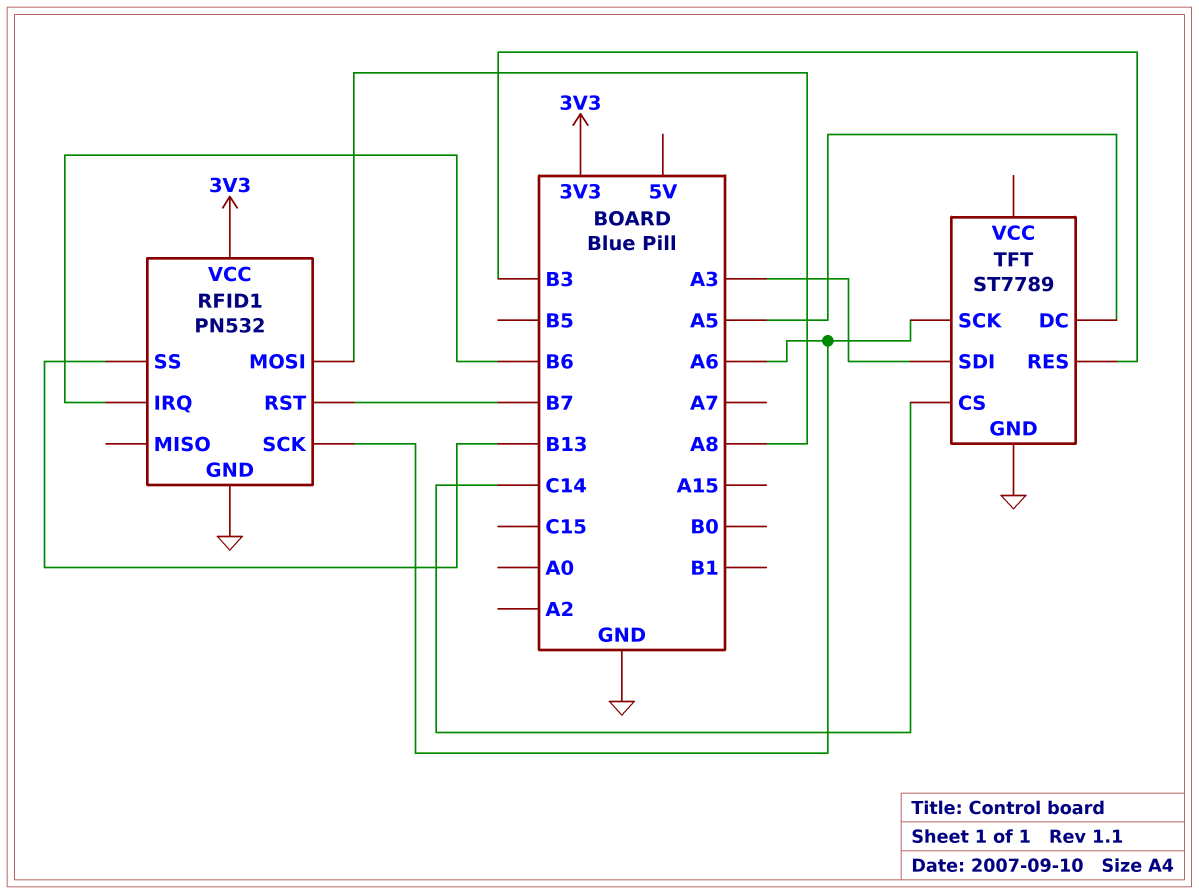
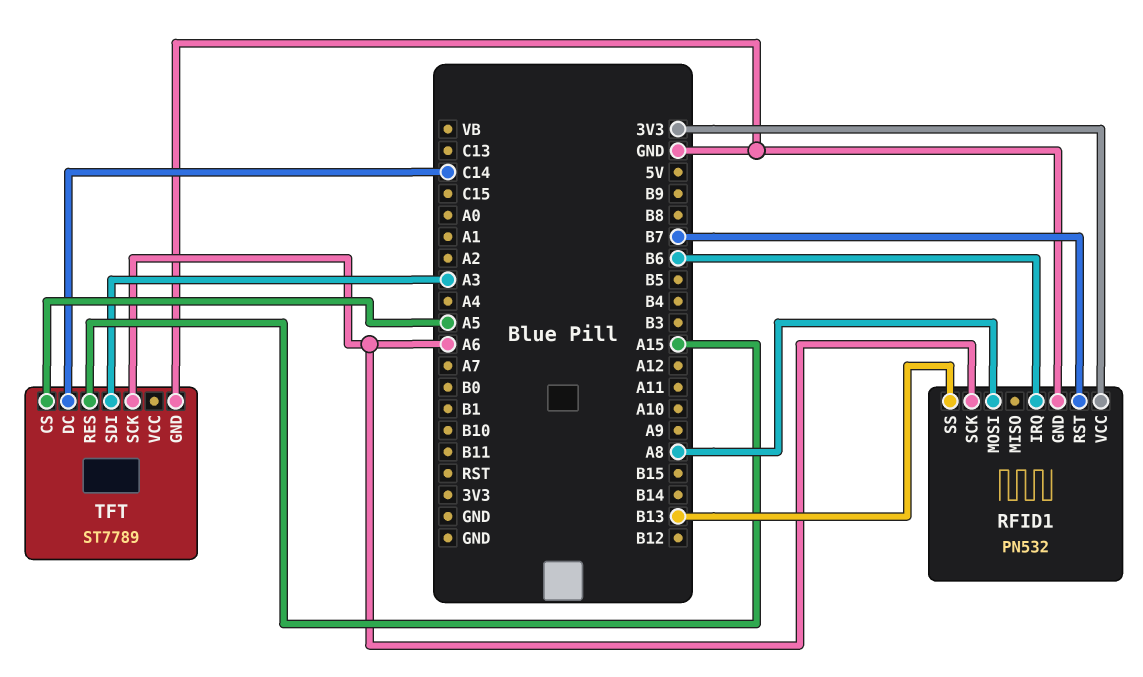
TFT pin CS: C14 -> A5
TFT pin DC: A5 -> C14
TFT pin RES: B3 -> A15

